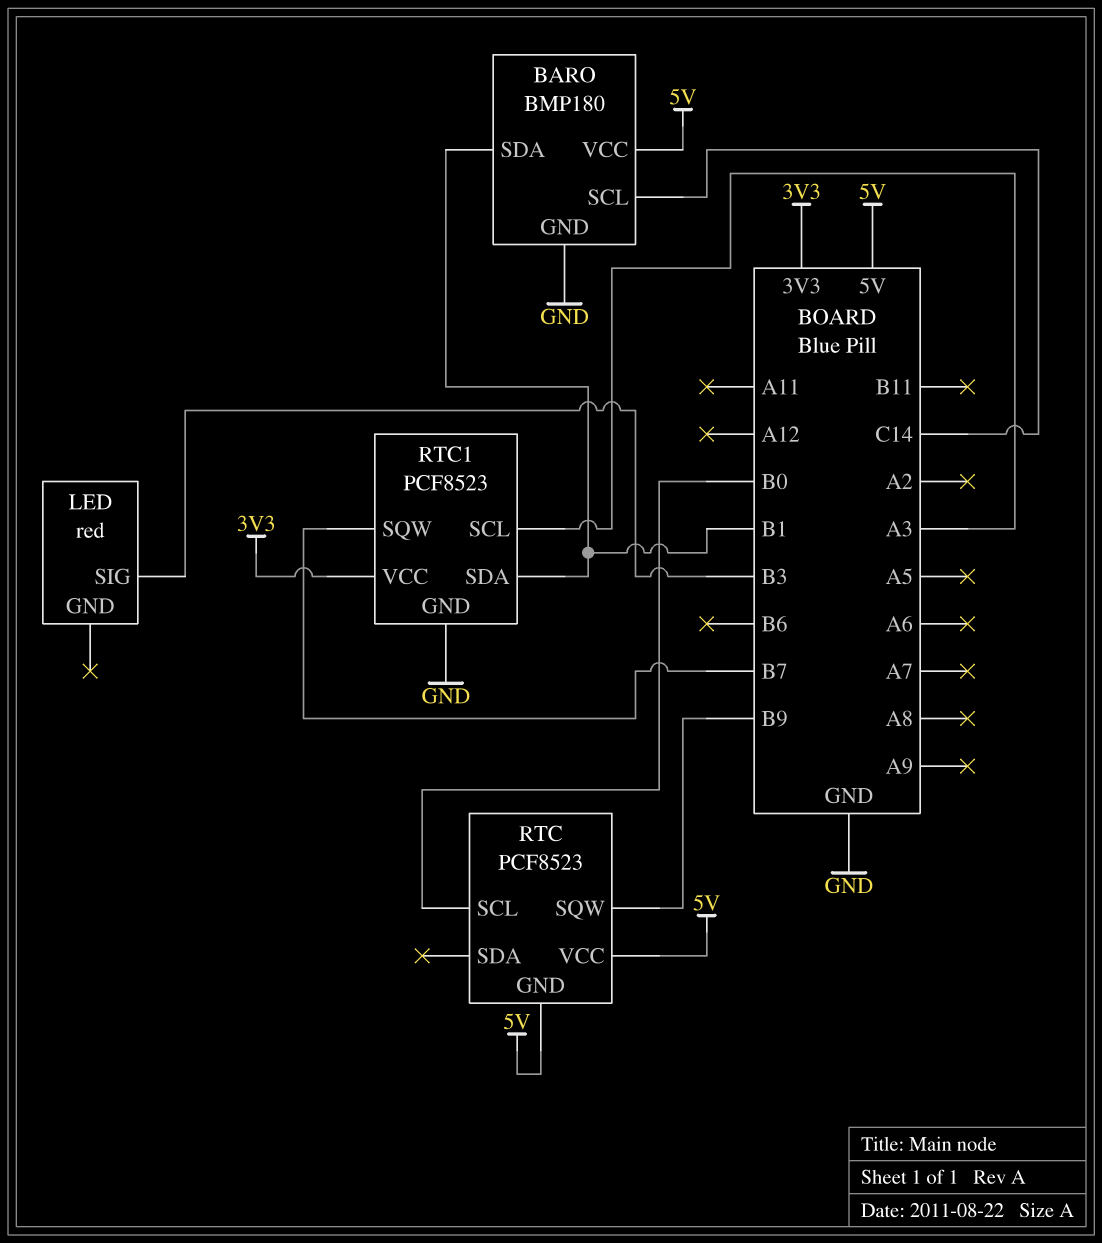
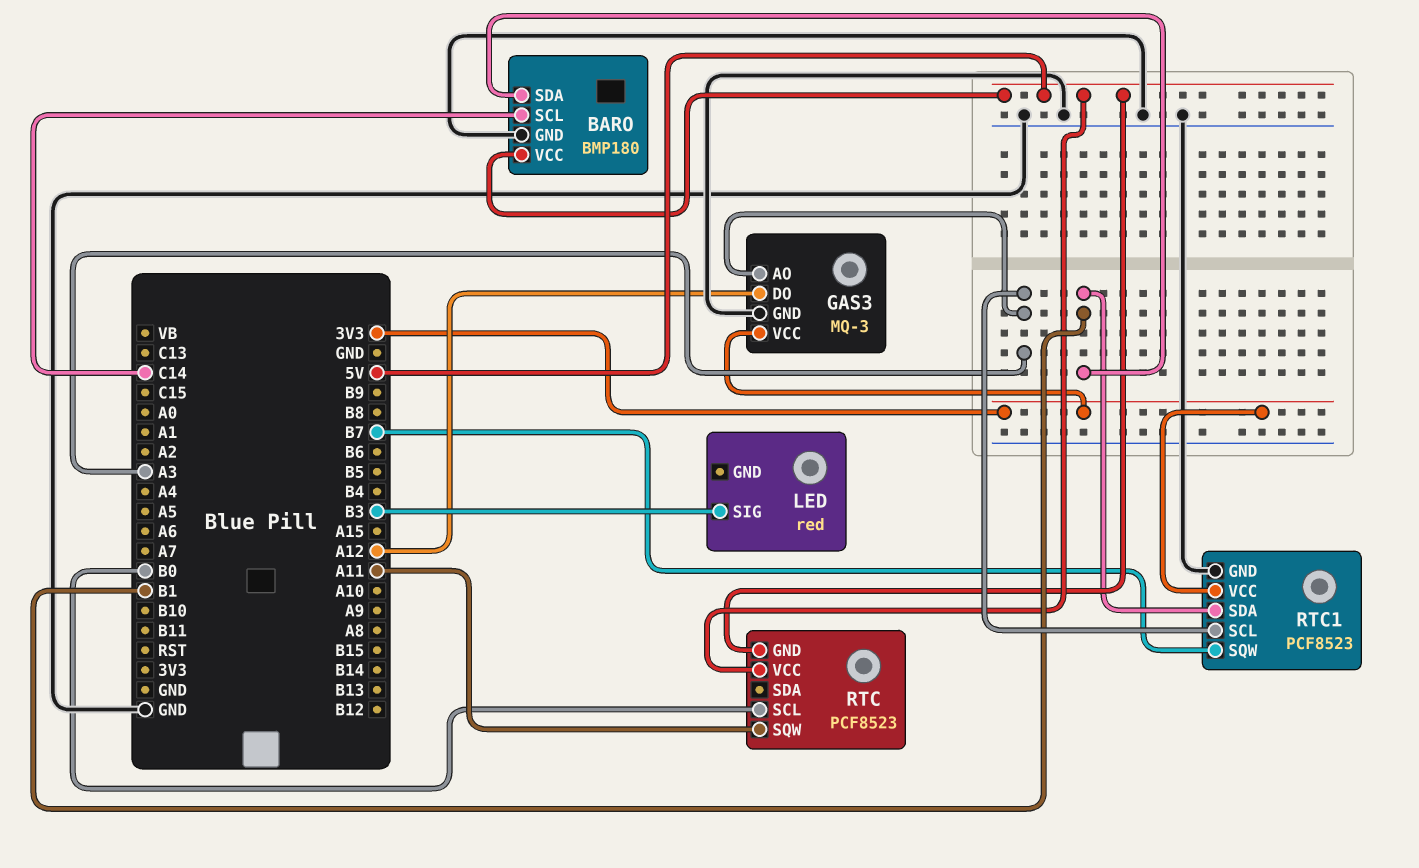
GAS3: none -> MQ-3
GAS3 pin AO: none -> A3
GAS3 pin DO: none -> A12
GAS3 pin GND: none -> GND
GAS3 pin VCC: none -> 3V3
RTC pin SQW: B9 -> A11

